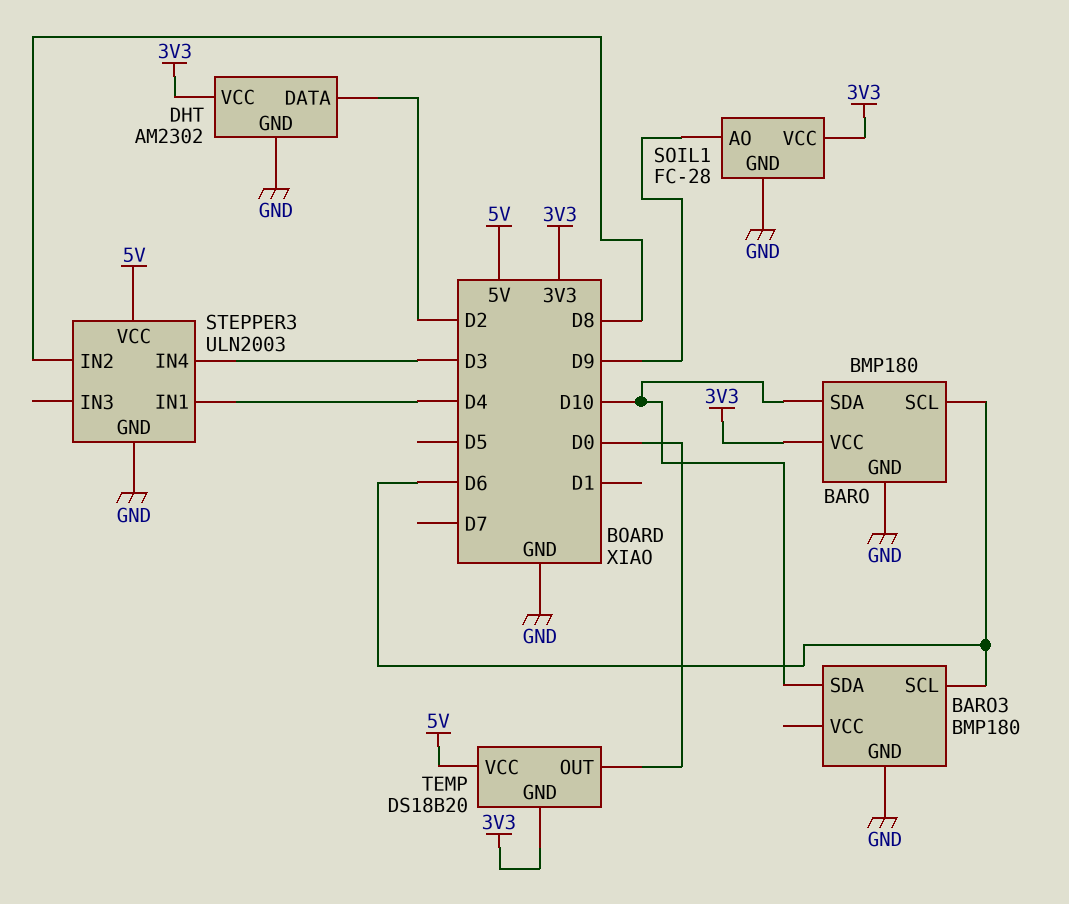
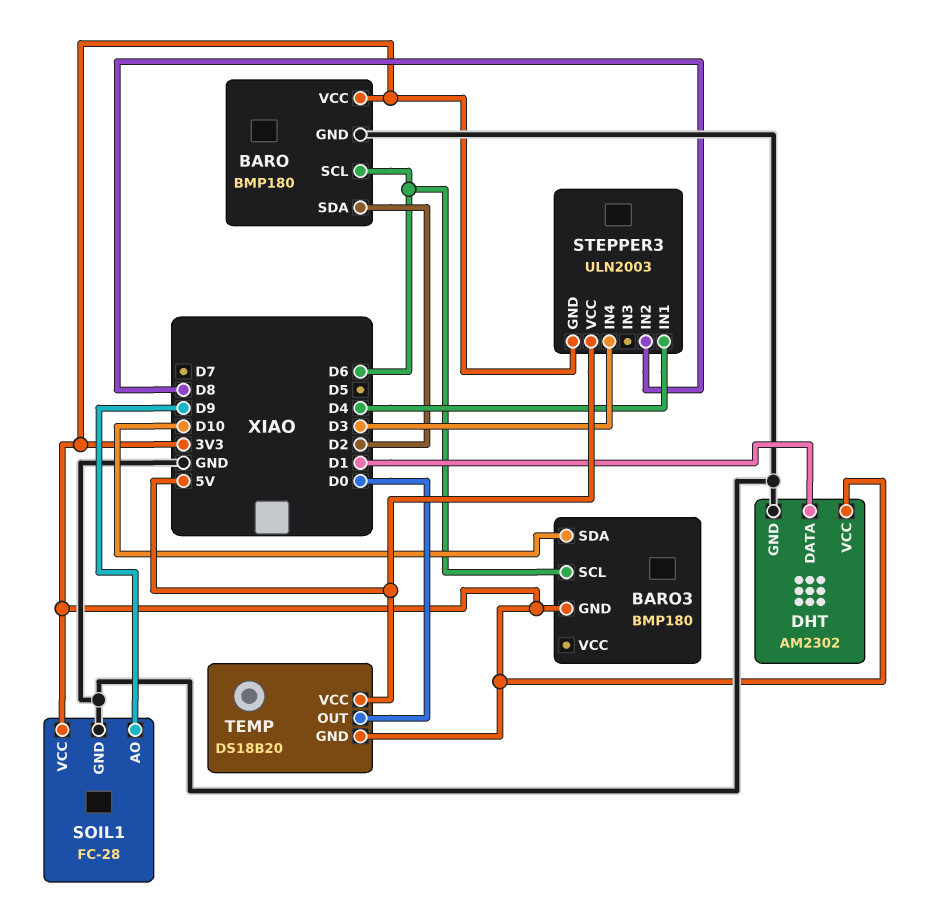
BARO pin SDA: D10 -> D2
BARO3 pin GND: GND -> 3V3
DHT pin DATA: D2 -> D1
STEPPER3 pin GND: GND -> 3V3

